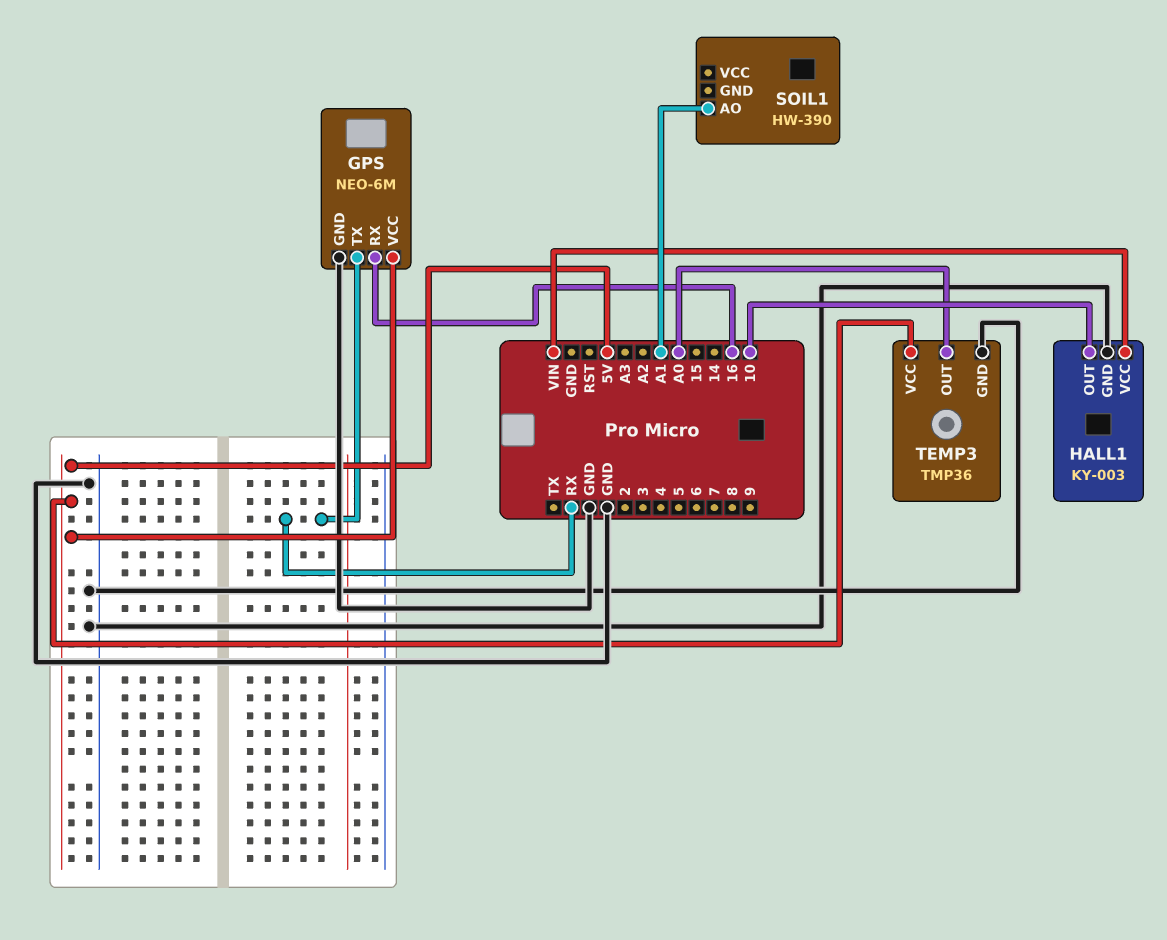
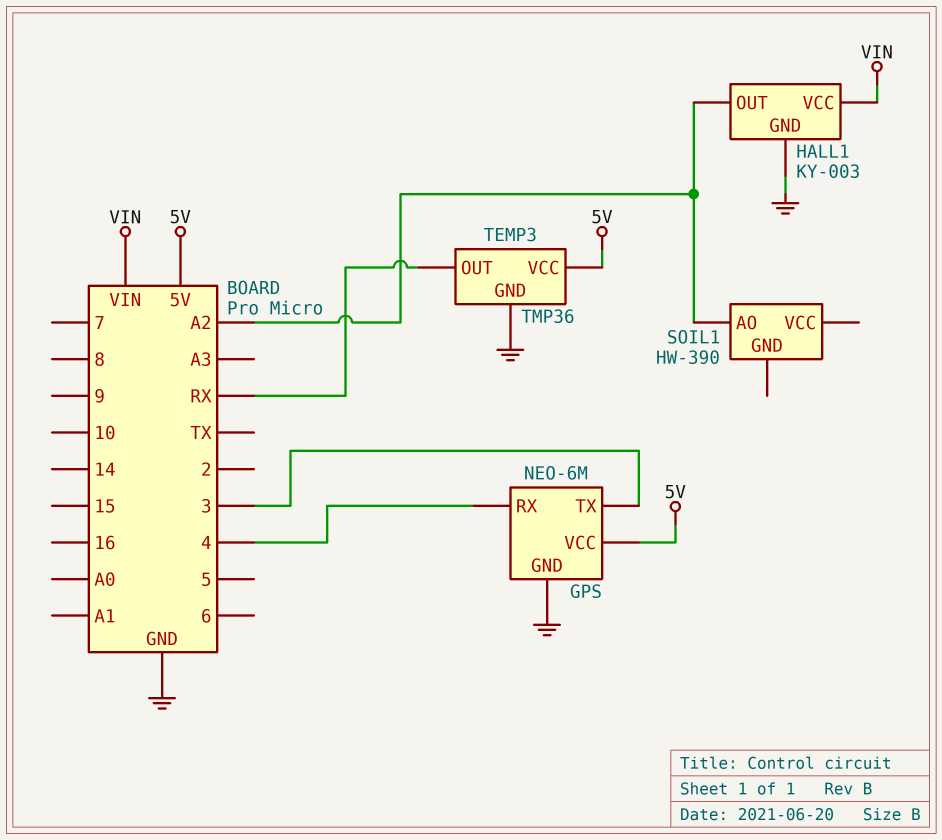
GPS pin RX: 16 -> 4
GPS pin TX: RX -> 3
HALL1 pin OUT: 10 -> A2
SOIL1 pin AO: A1 -> A2
TEMP3 pin OUT: A0 -> RX

